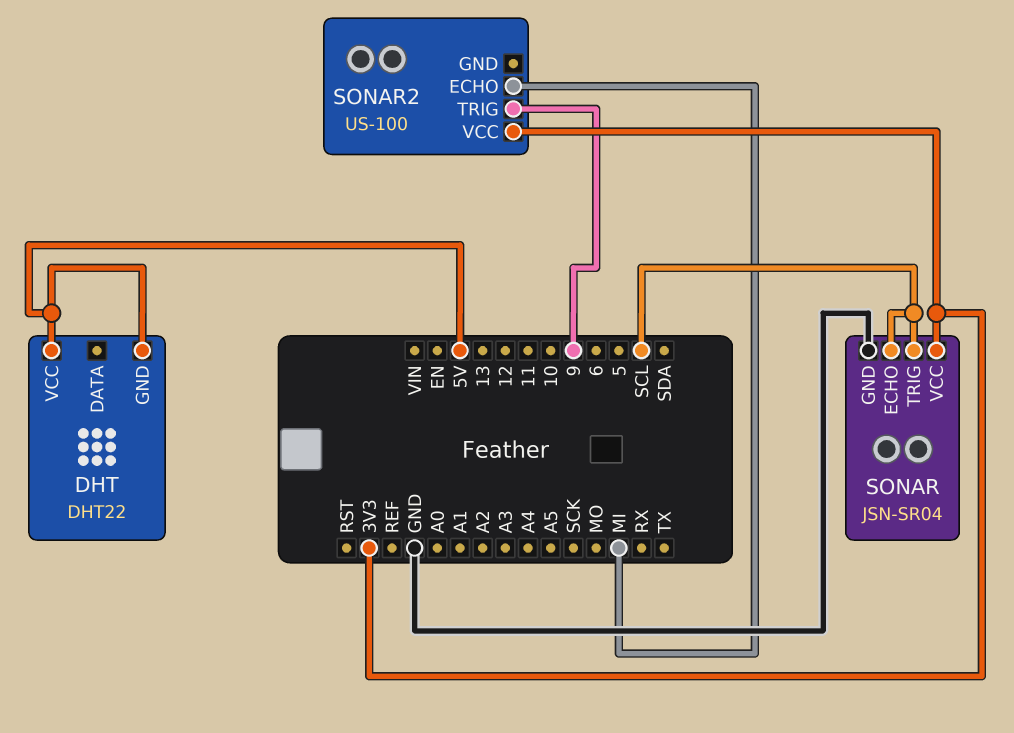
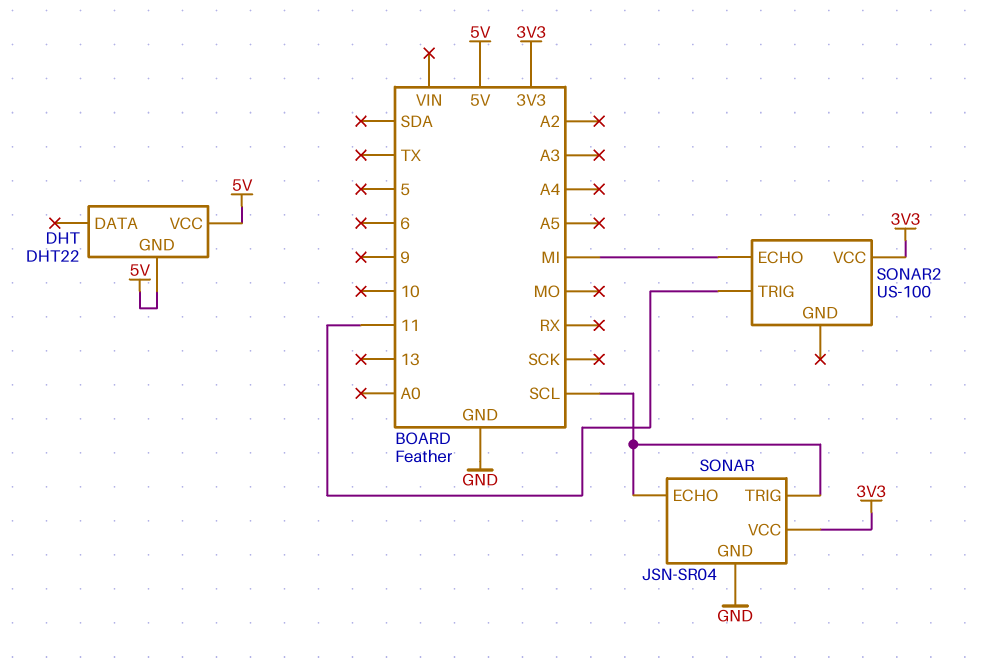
SONAR2 pin TRIG: 9 -> 11

